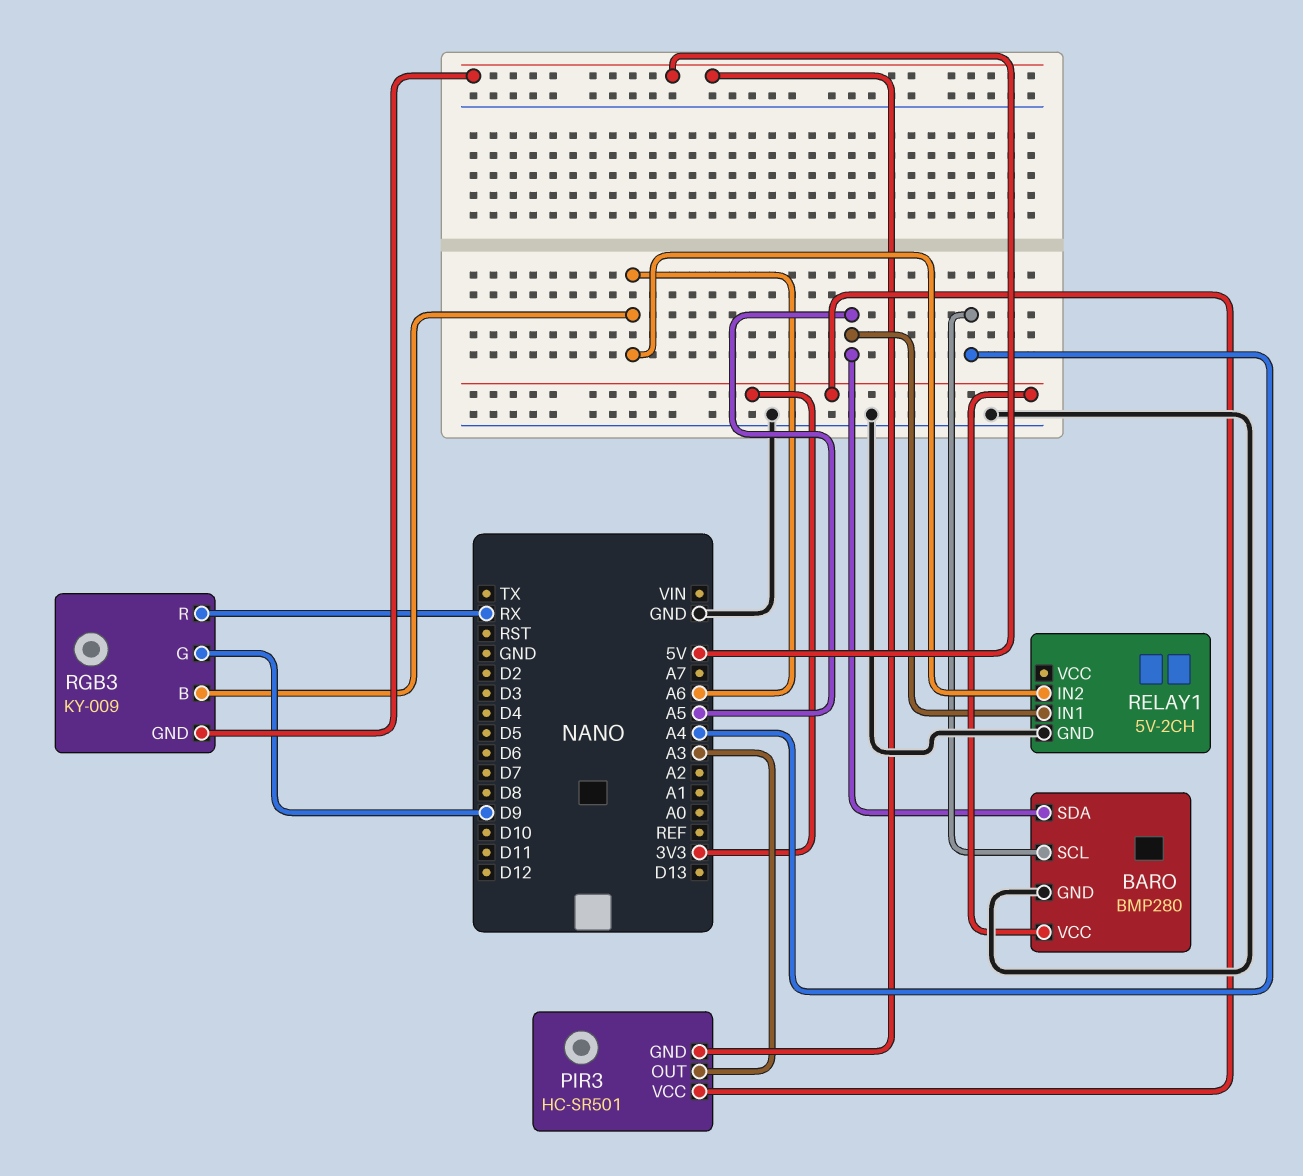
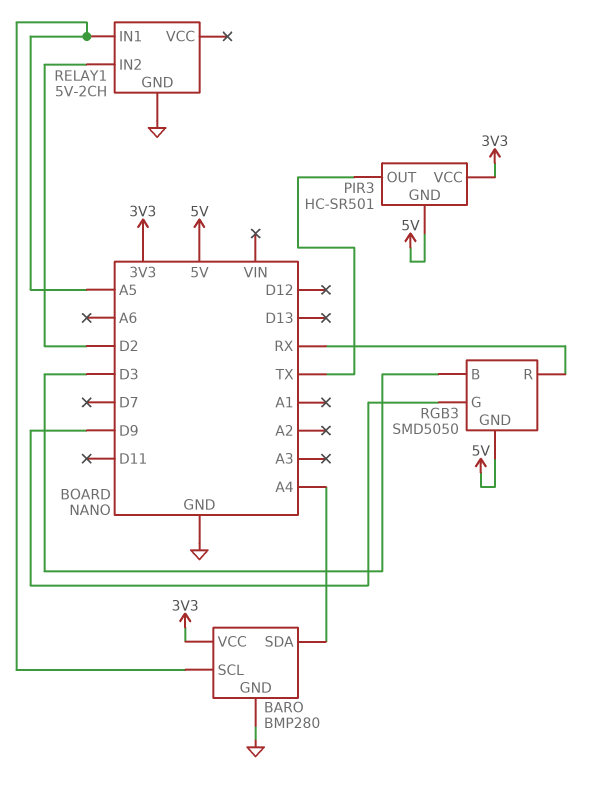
BARO pin SCL: A4 -> A5
BARO pin SDA: A5 -> A4
PIR3 pin OUT: A3 -> TX
RELAY1 pin IN2: A6 -> D2
RGB3: KY-009 -> SMD5050
RGB3 pin B: A6 -> D3

